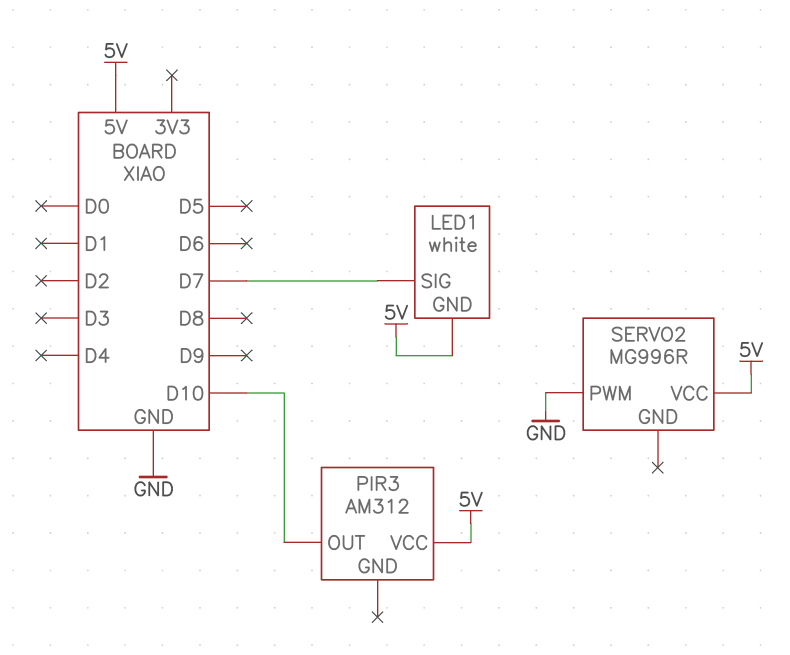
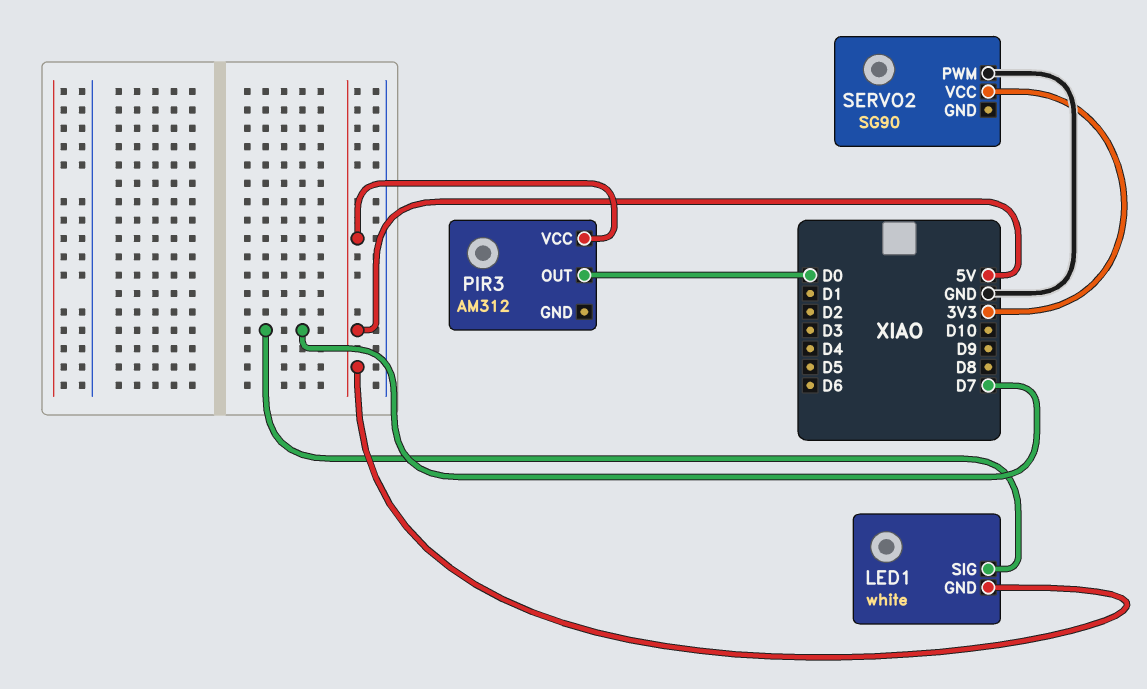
PIR3 pin OUT: D10 -> D0
SERVO2: MG996R -> SG90
SERVO2 pin VCC: 5V -> 3V3

